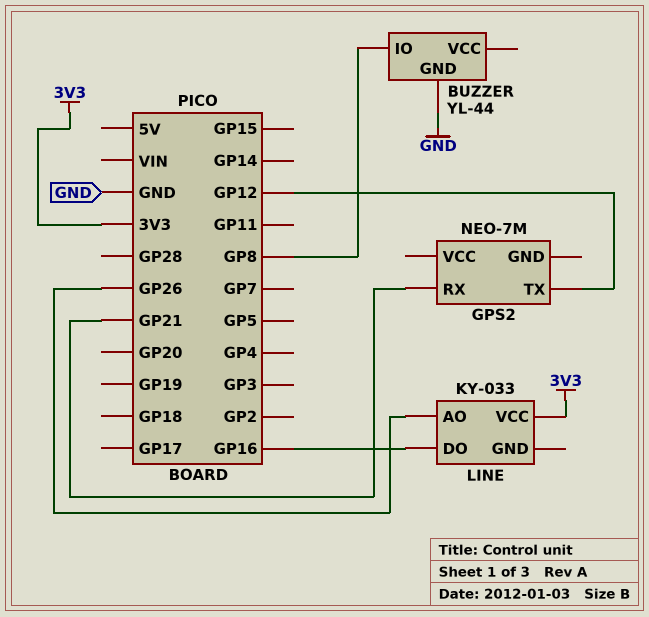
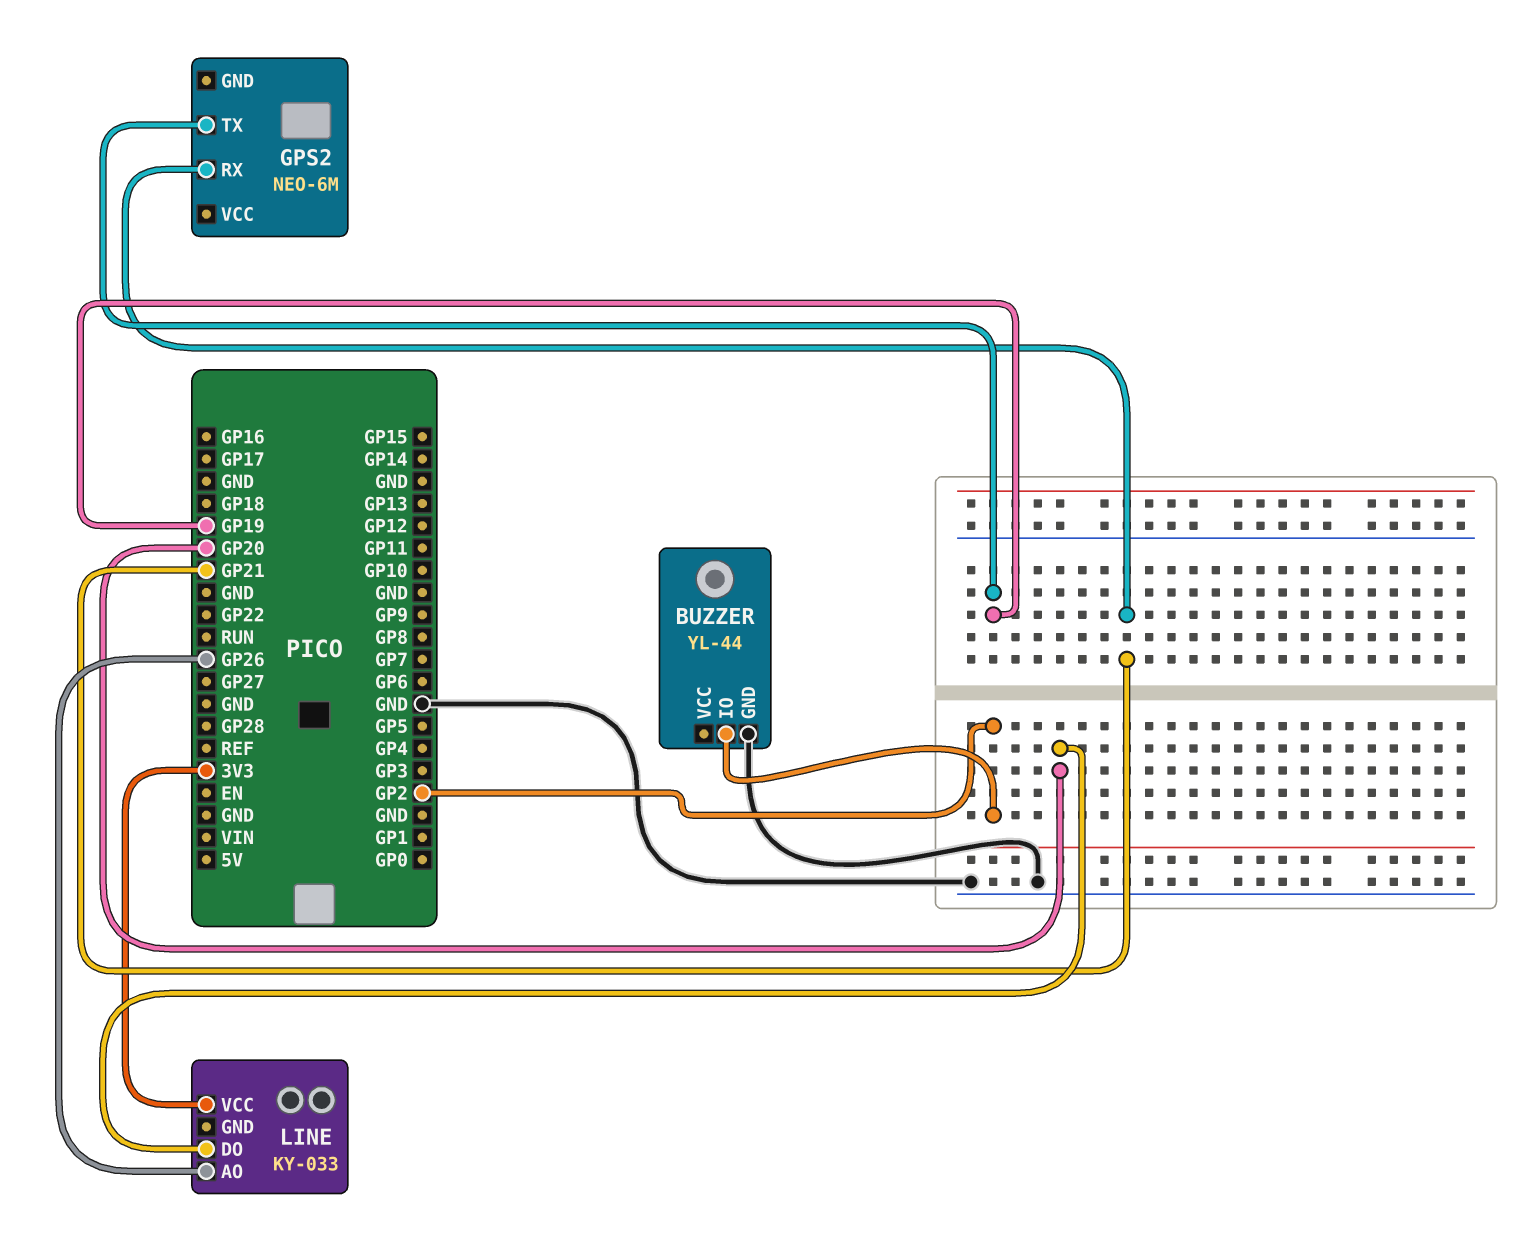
BUZZER pin IO: GP8 -> GP2
GPS2: NEO-7M -> NEO-6M
GPS2 pin TX: GP12 -> GP19
LINE pin DO: GP16 -> GP20

